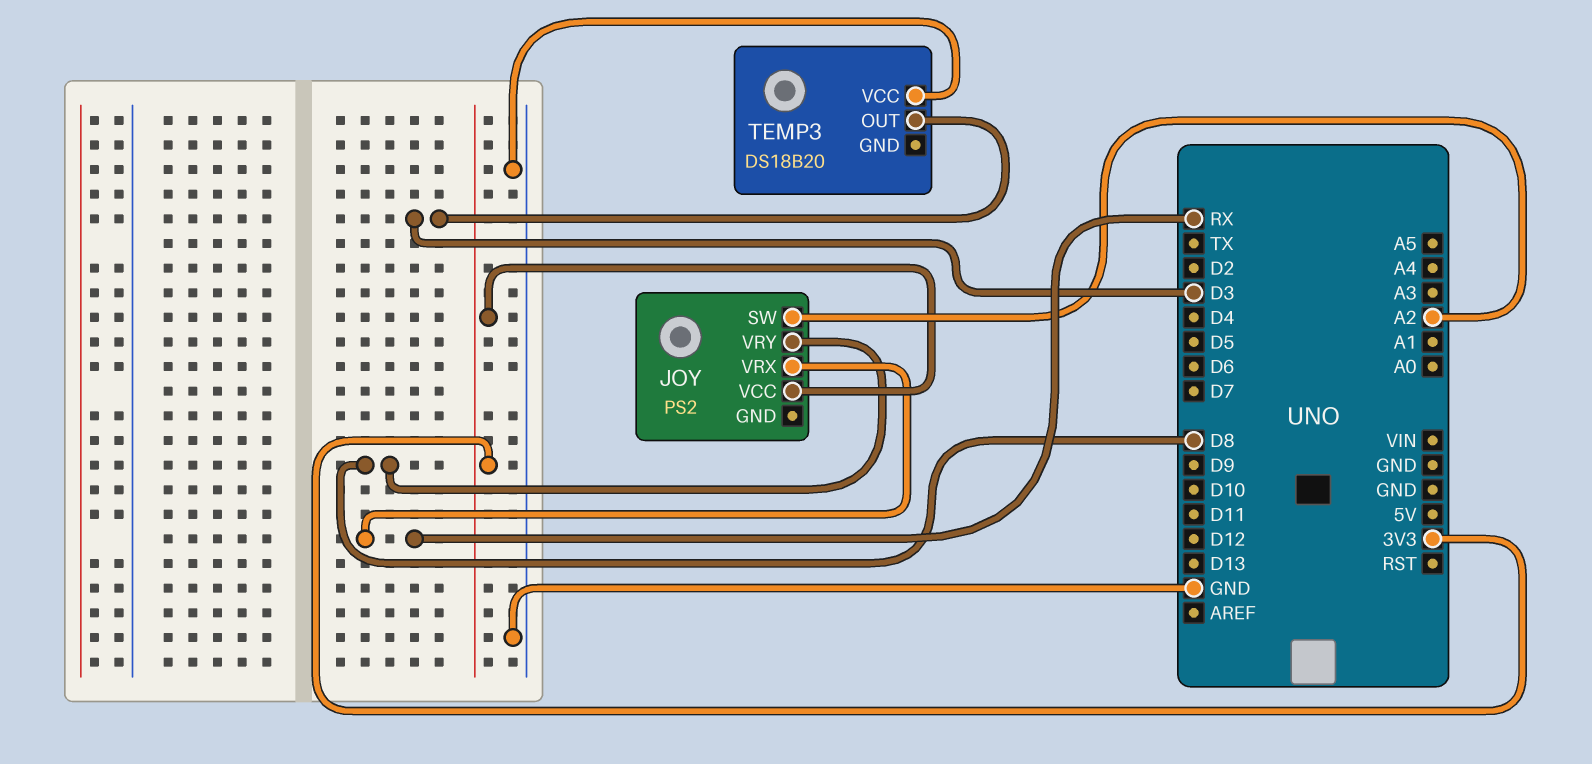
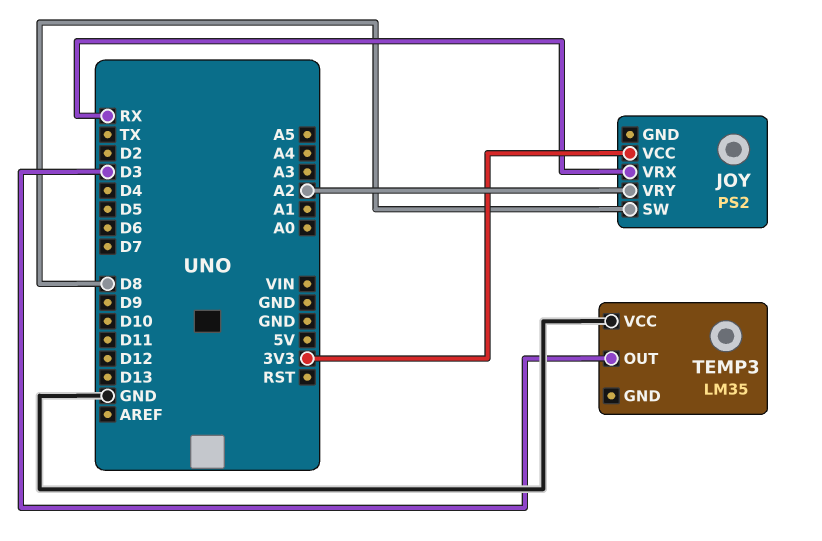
JOY pin SW: A2 -> D8
JOY pin VRY: D8 -> A2
TEMP3: DS18B20 -> LM35

